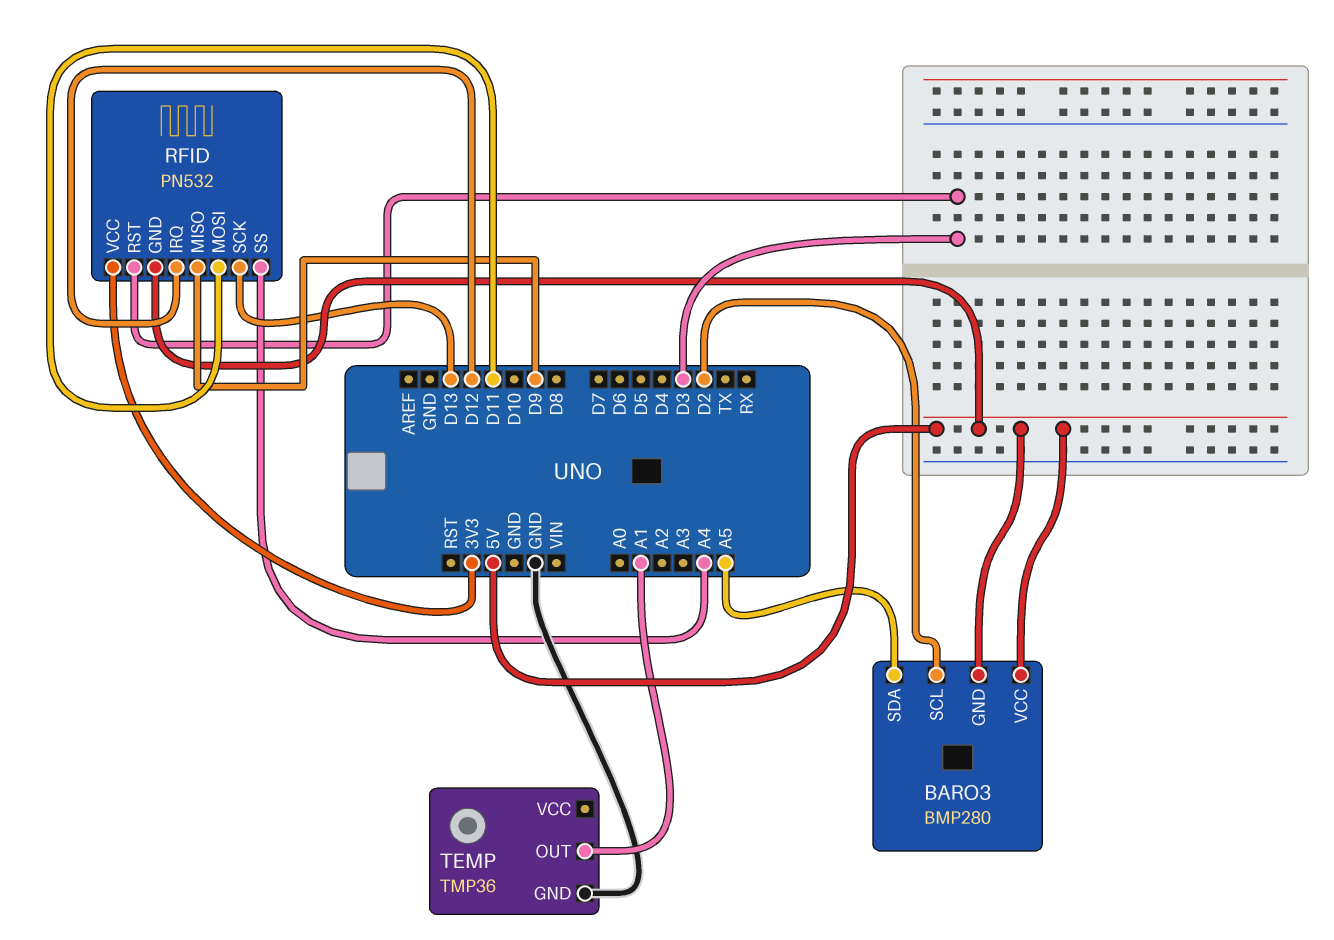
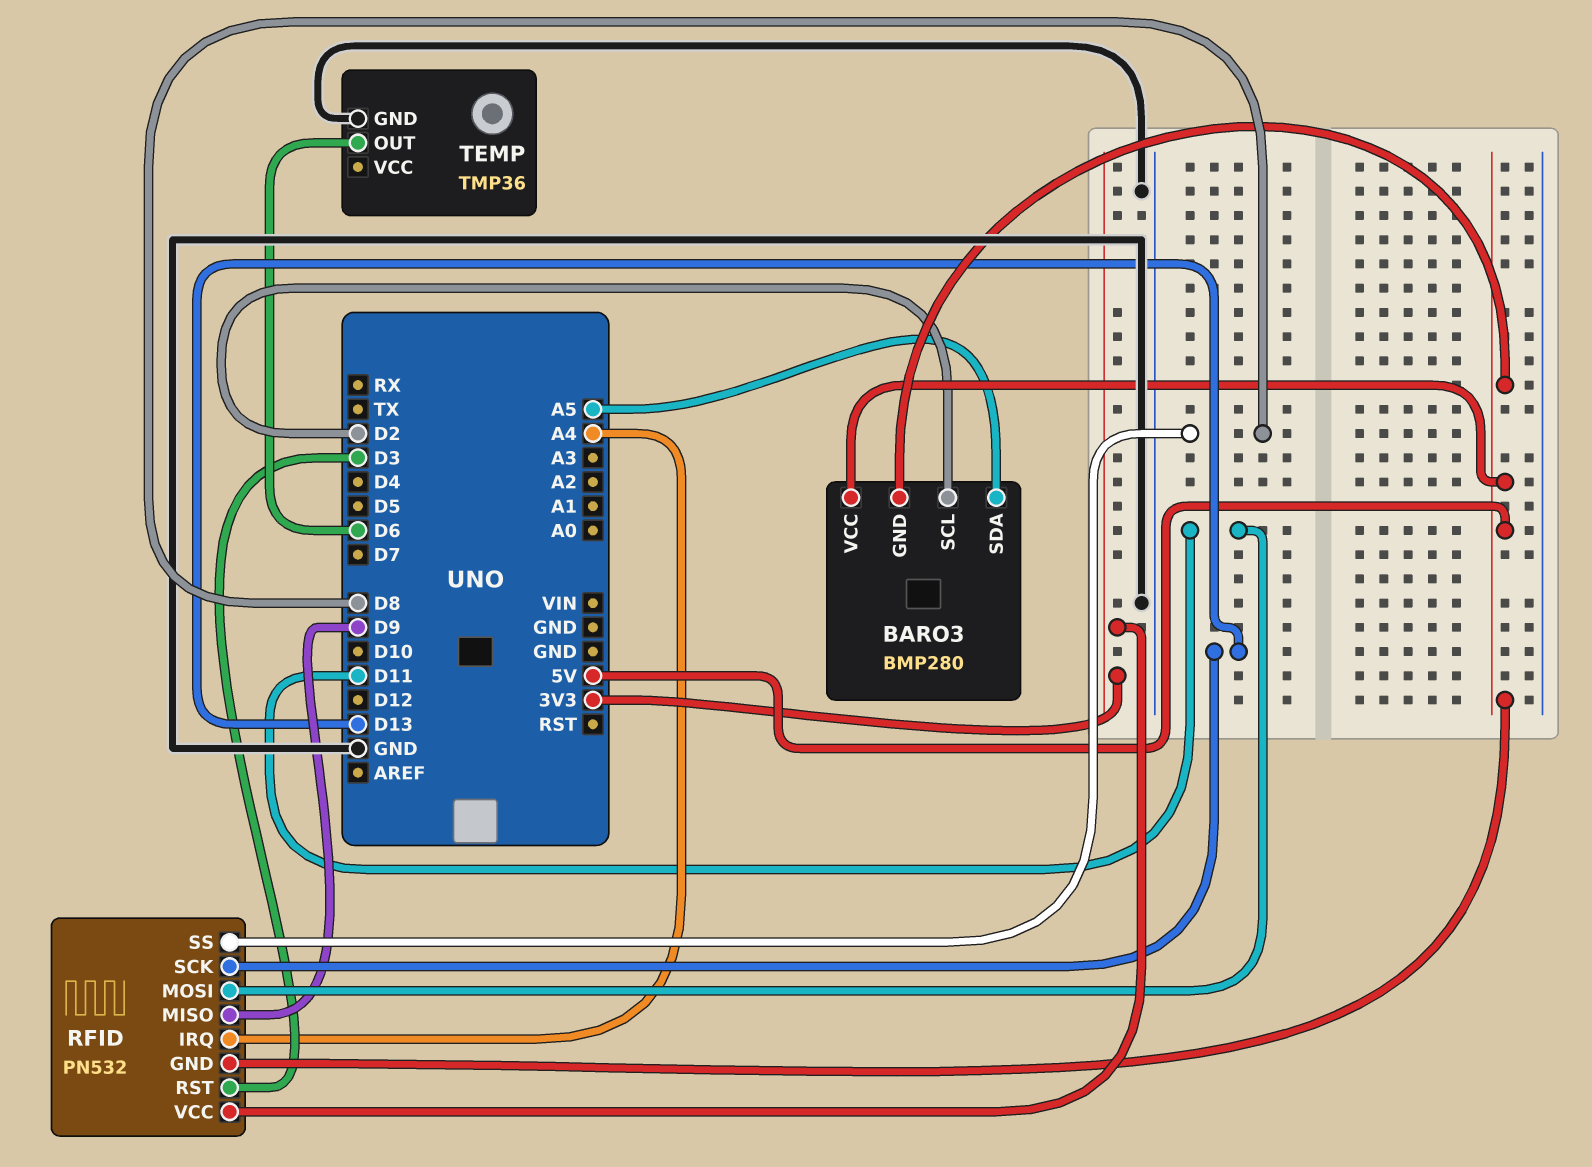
RFID pin IRQ: D12 -> A4
RFID pin SS: A4 -> D8
TEMP pin OUT: A1 -> D6

